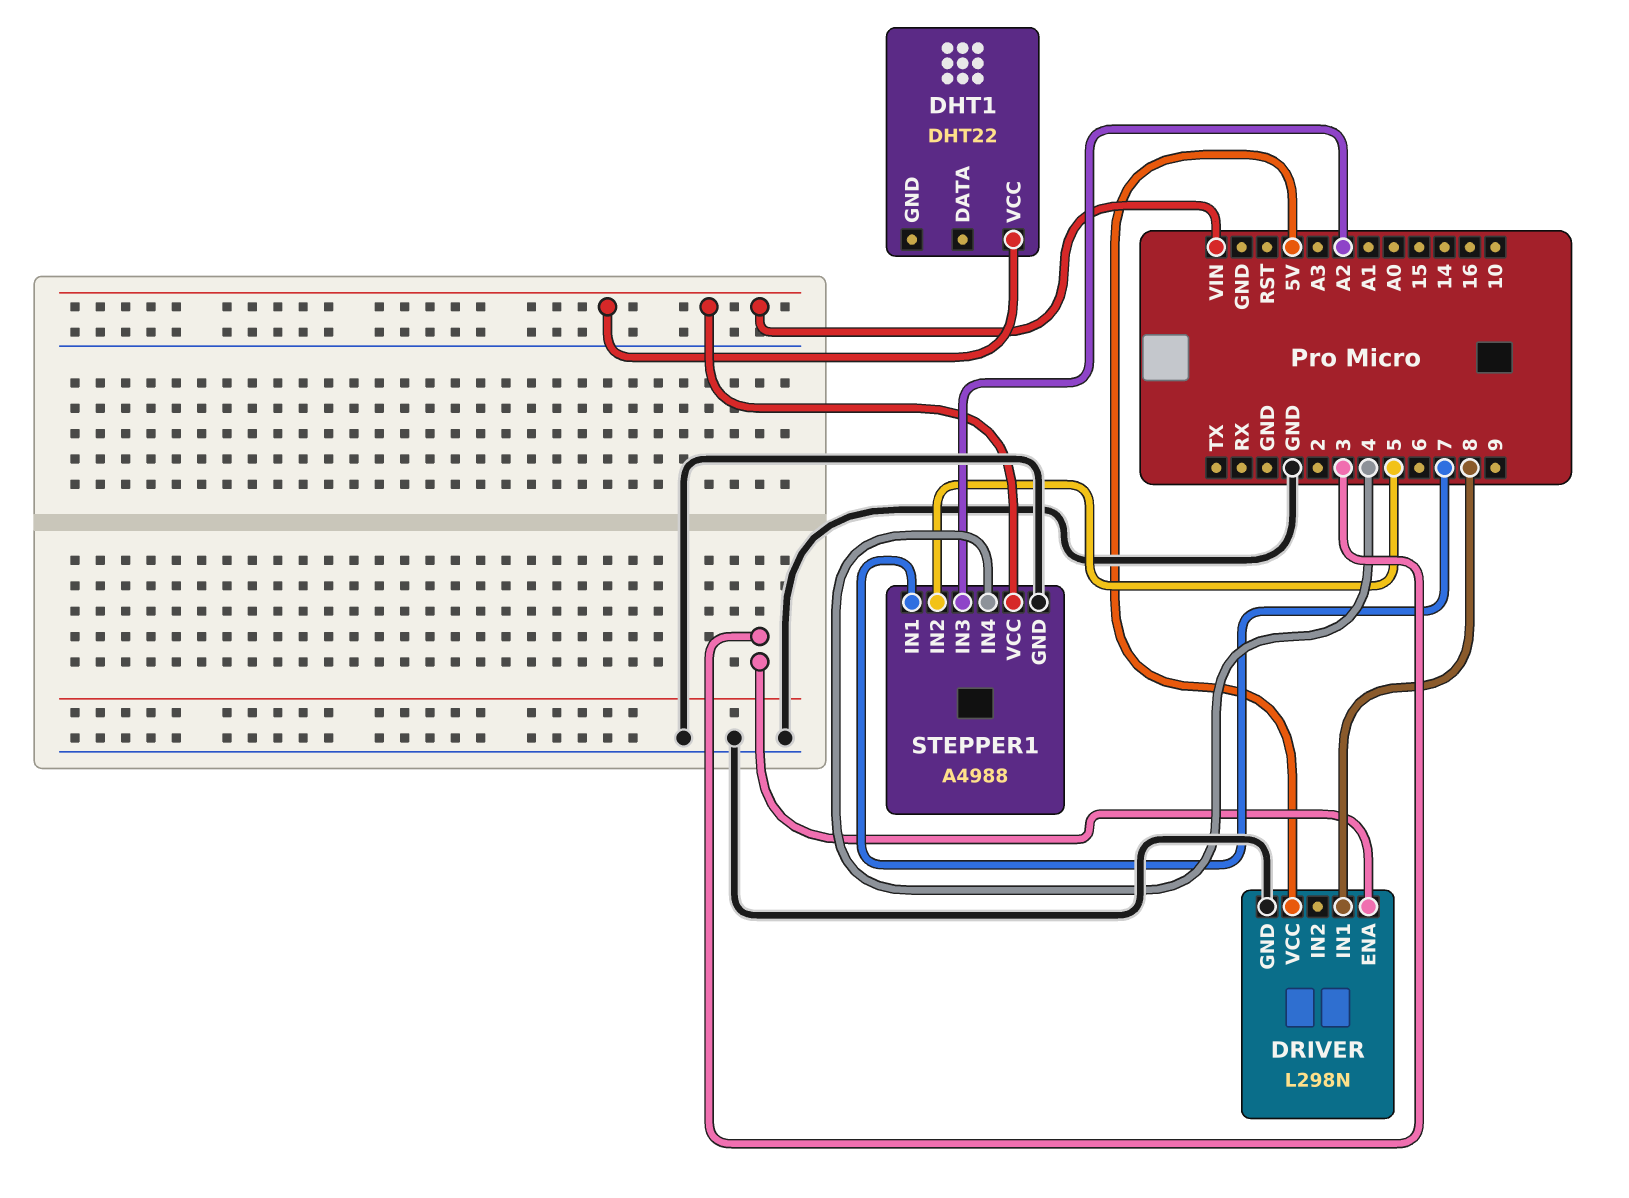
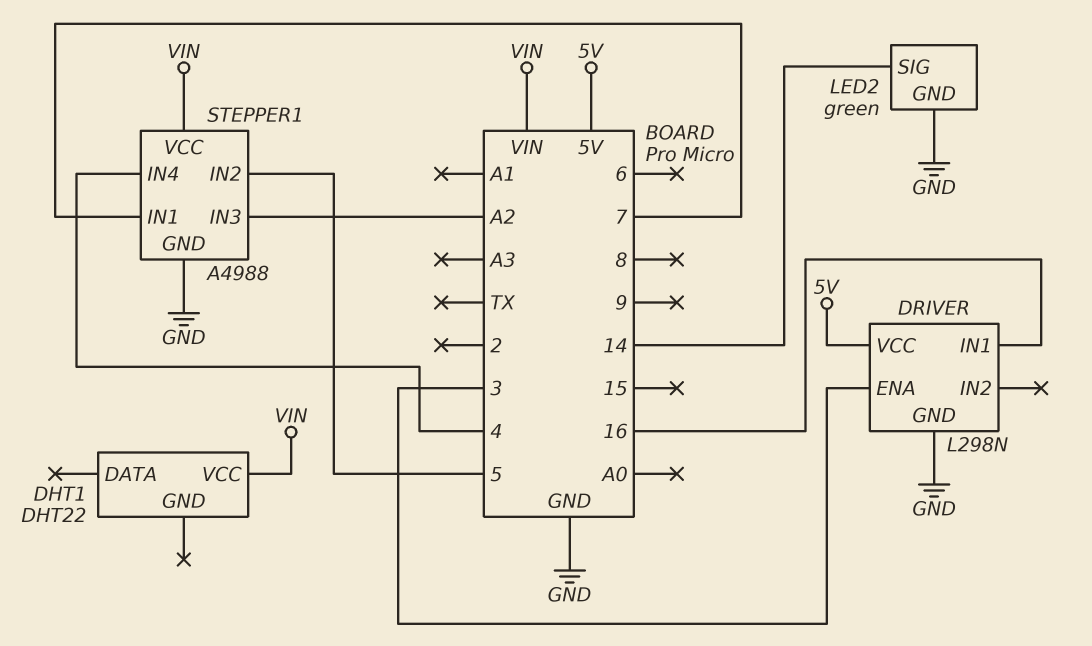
DRIVER pin IN1: 8 -> 16
LED2: none -> green
LED2 pin GND: none -> GND
LED2 pin SIG: none -> 14

